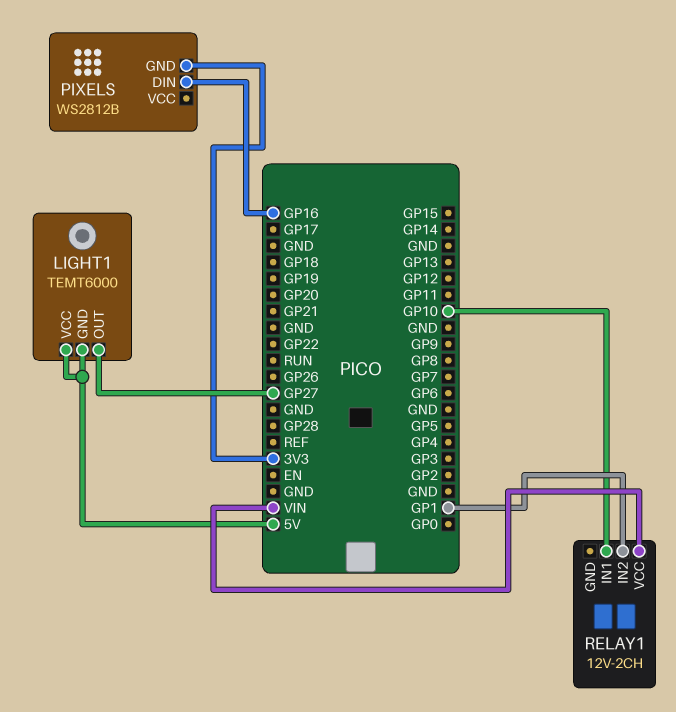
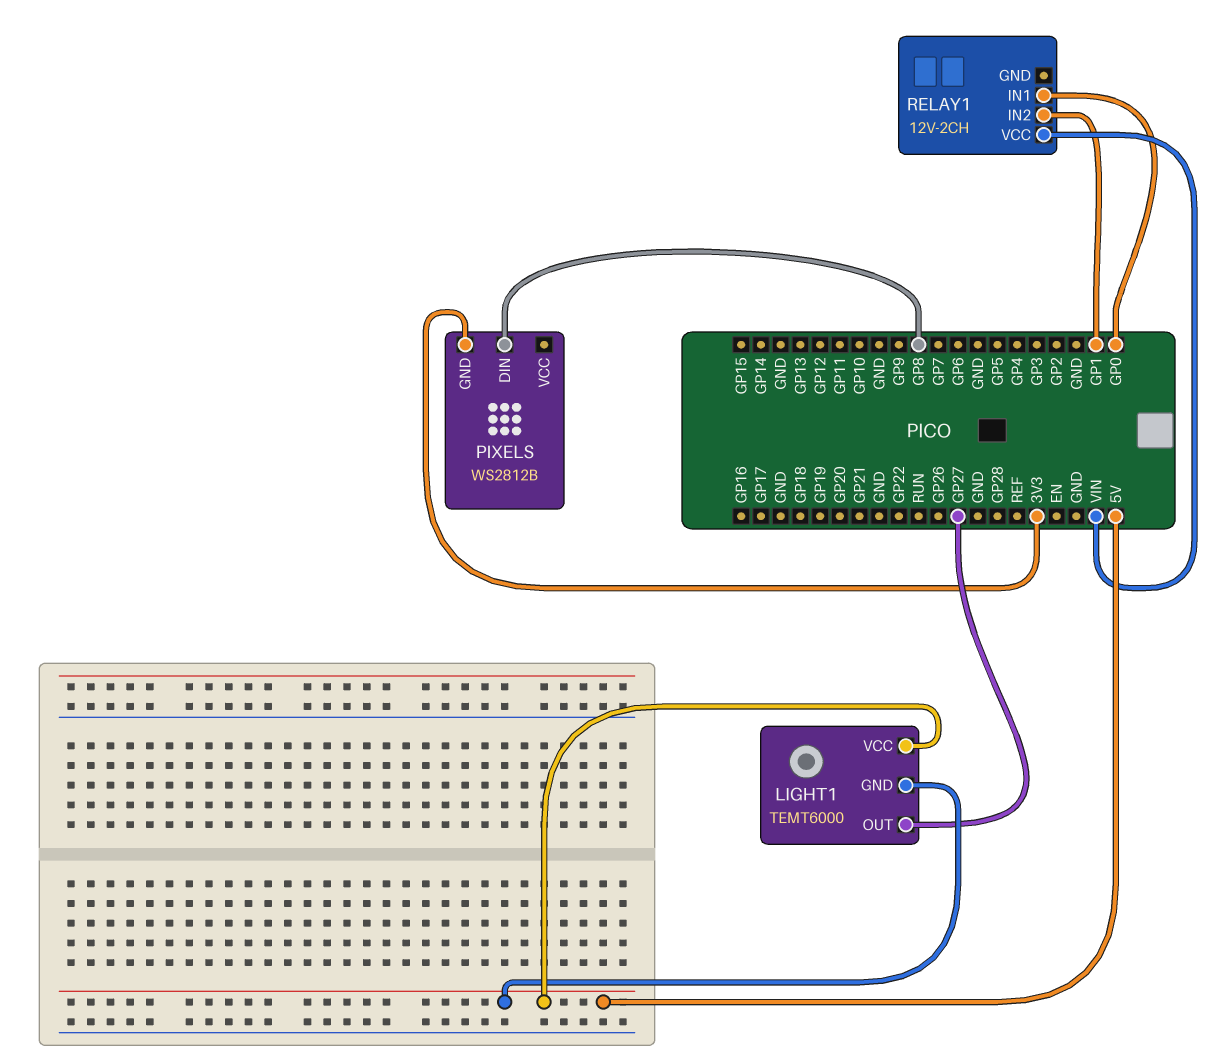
PIXELS pin DIN: GP16 -> GP8
RELAY1 pin IN1: GP10 -> GP0

